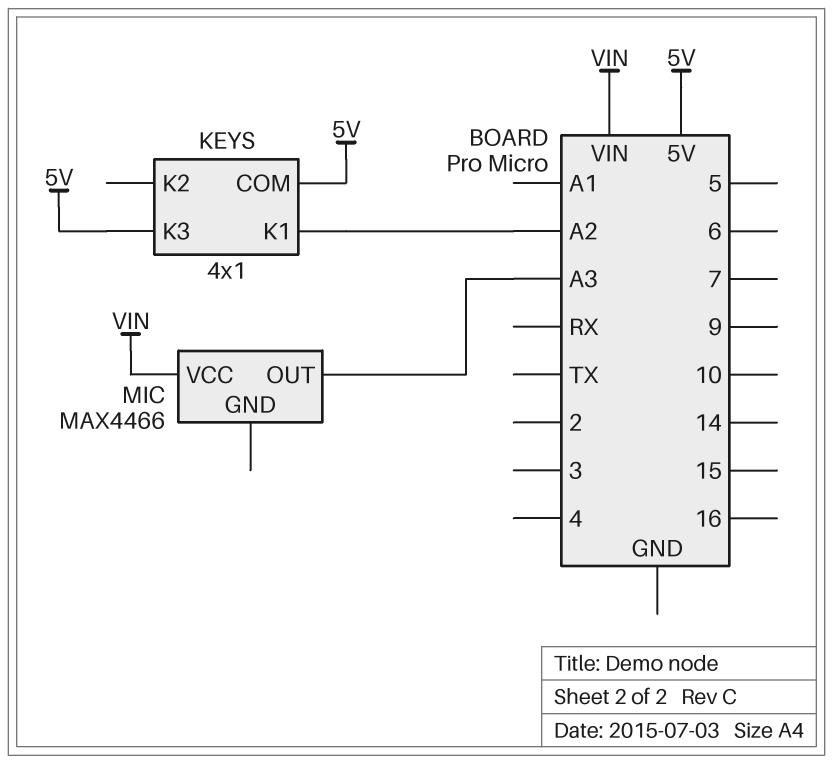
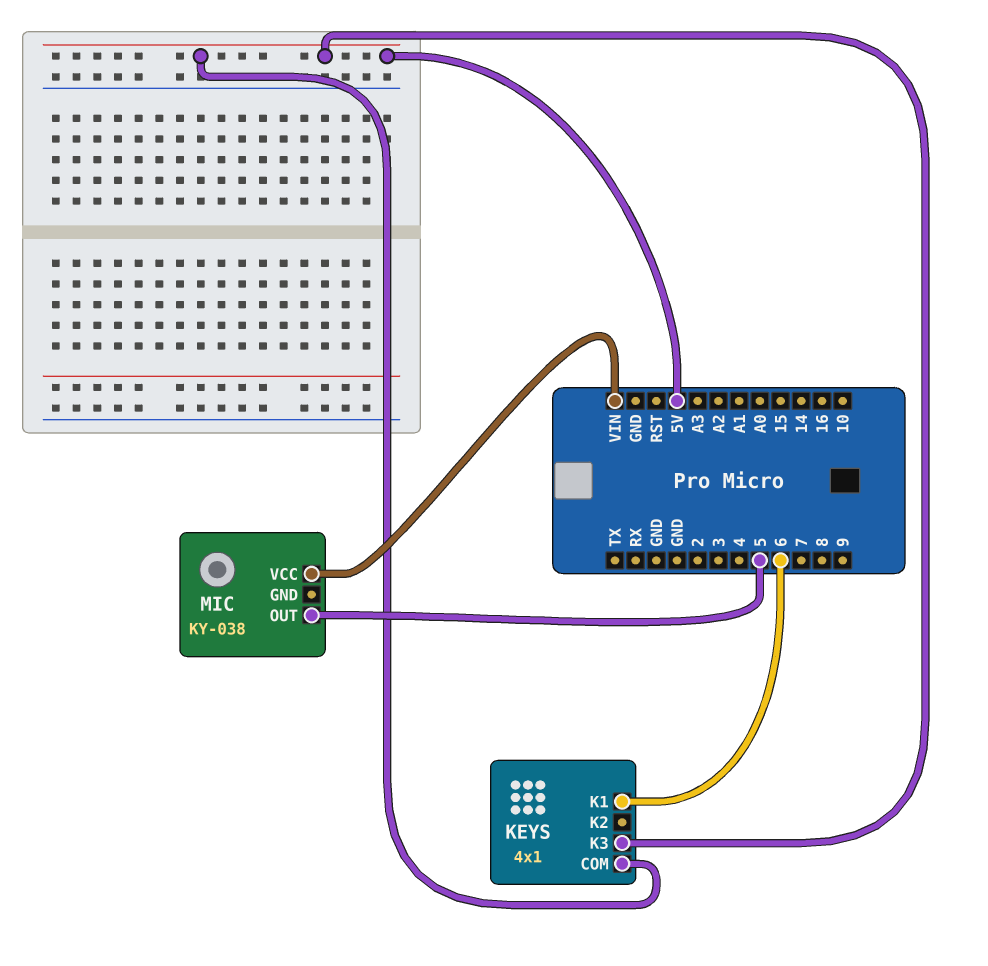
KEYS pin K1: A2 -> 6
MIC: MAX4466 -> KY-038
MIC pin OUT: A3 -> 5

